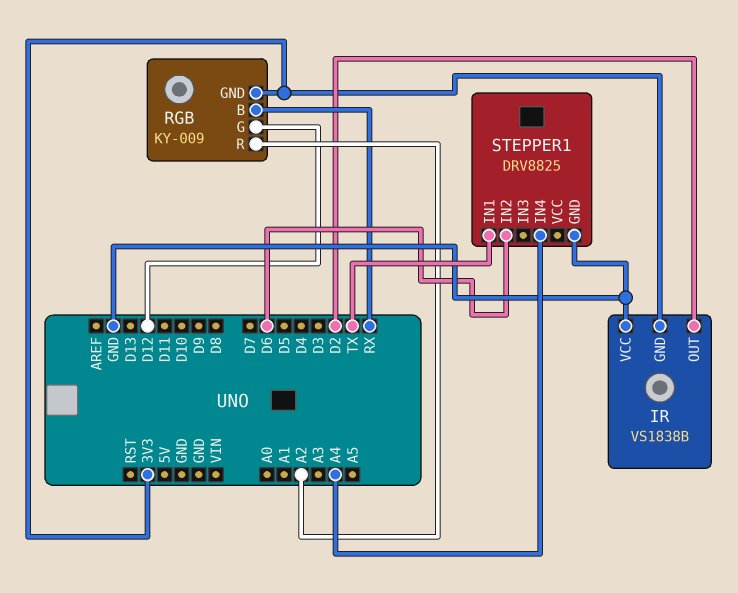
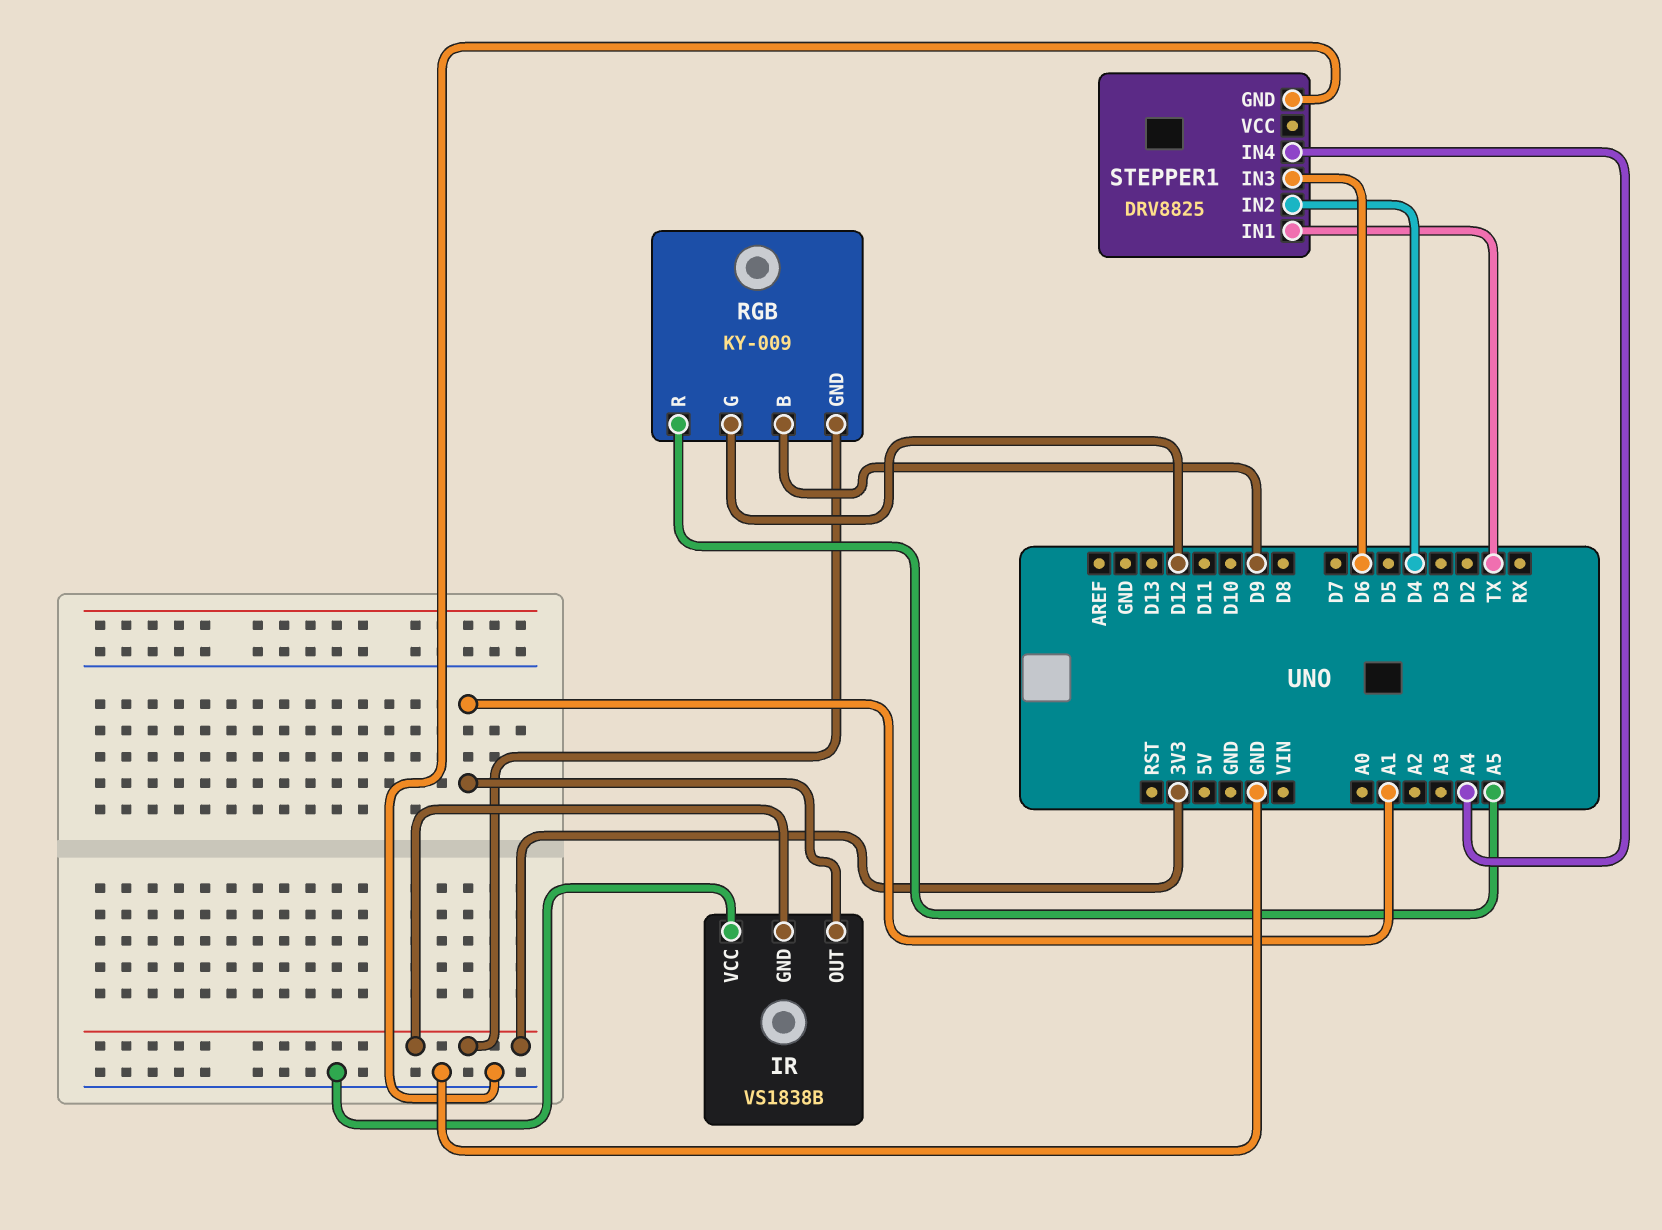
IR pin OUT: D2 -> A1
RGB pin B: RX -> D9
RGB pin R: A2 -> A5
STEPPER1 pin IN2: D6 -> D4
STEPPER1 pin IN3: none -> D6

